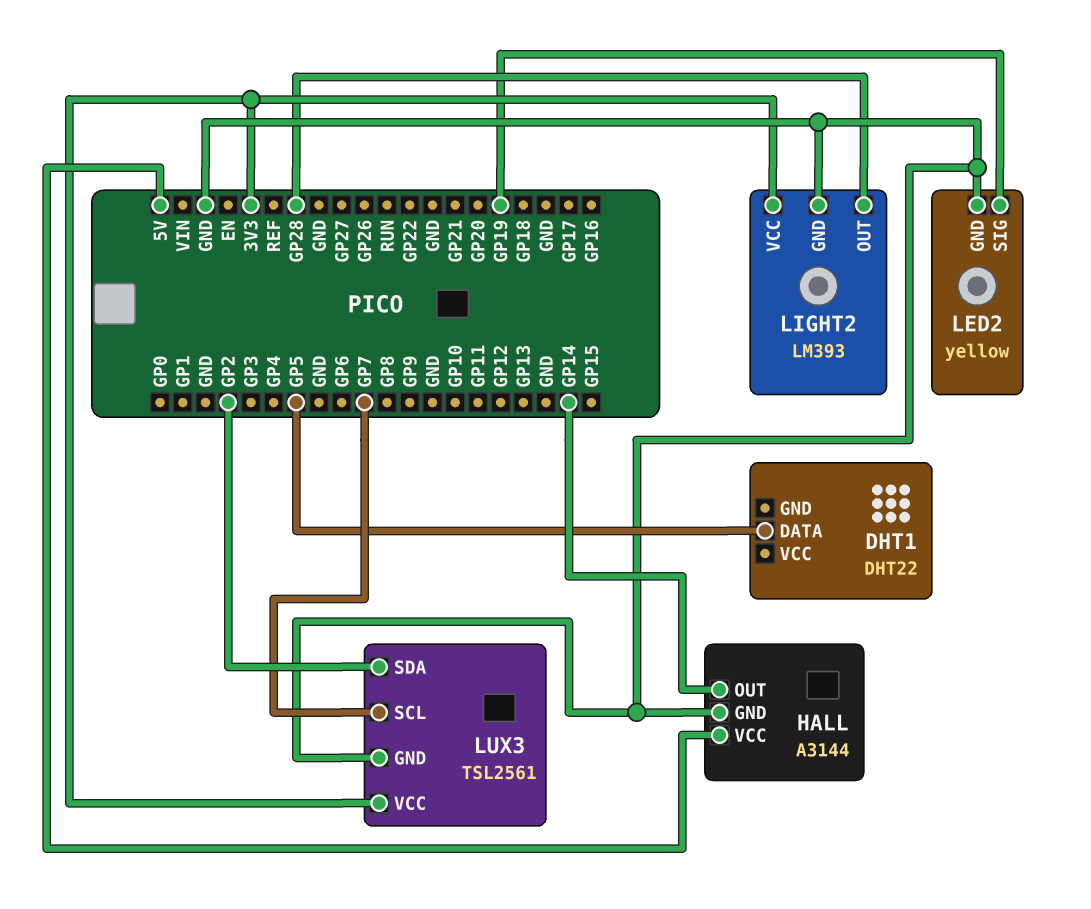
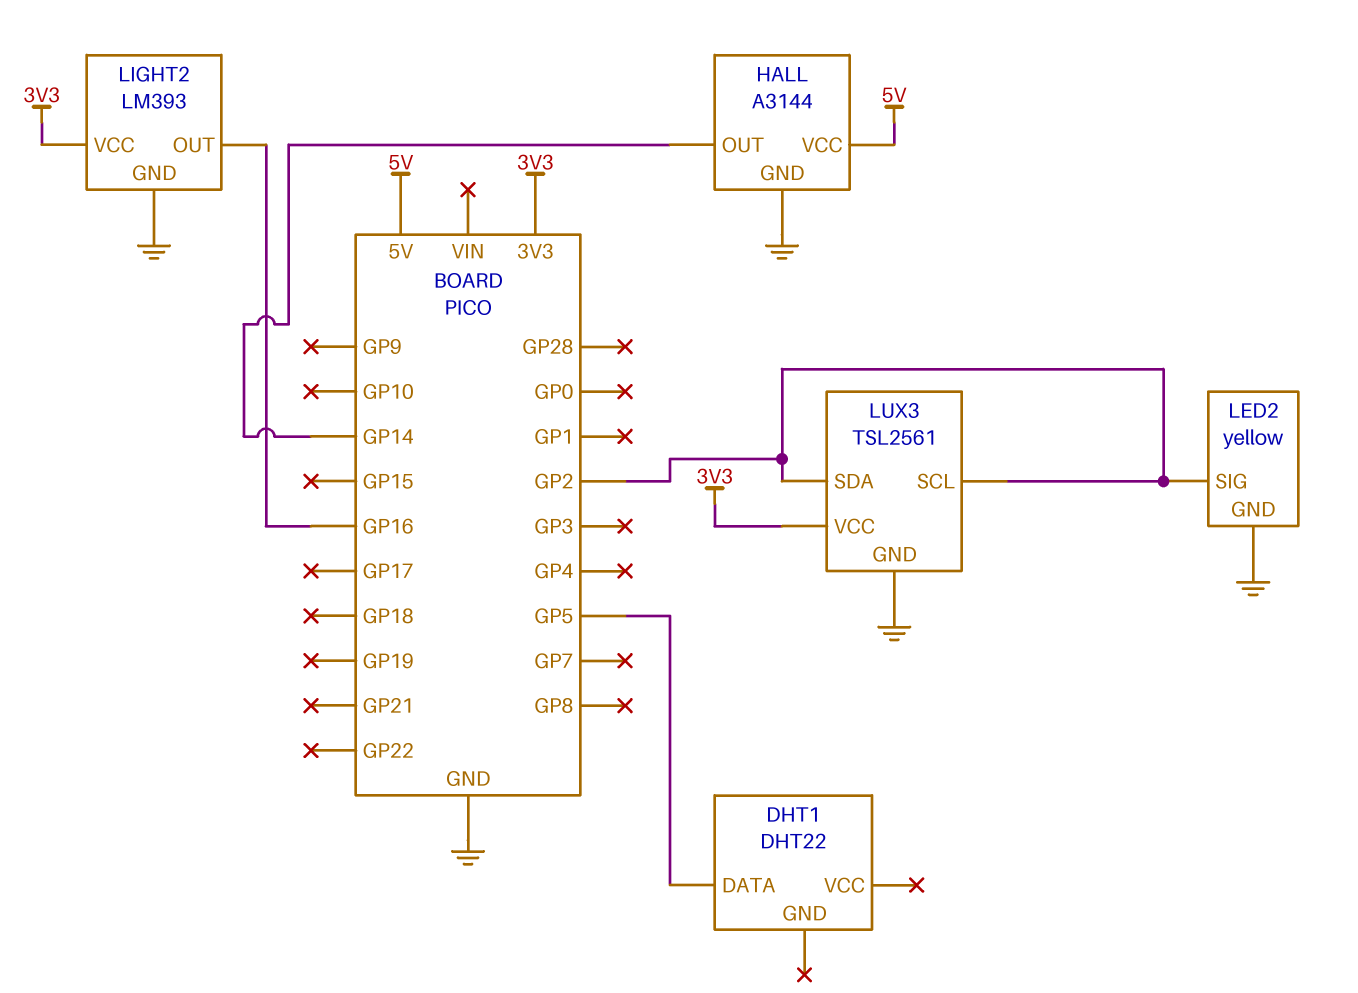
LED2 pin SIG: GP19 -> GP2
LIGHT2 pin OUT: GP28 -> GP16
LUX3 pin SCL: GP7 -> GP2

